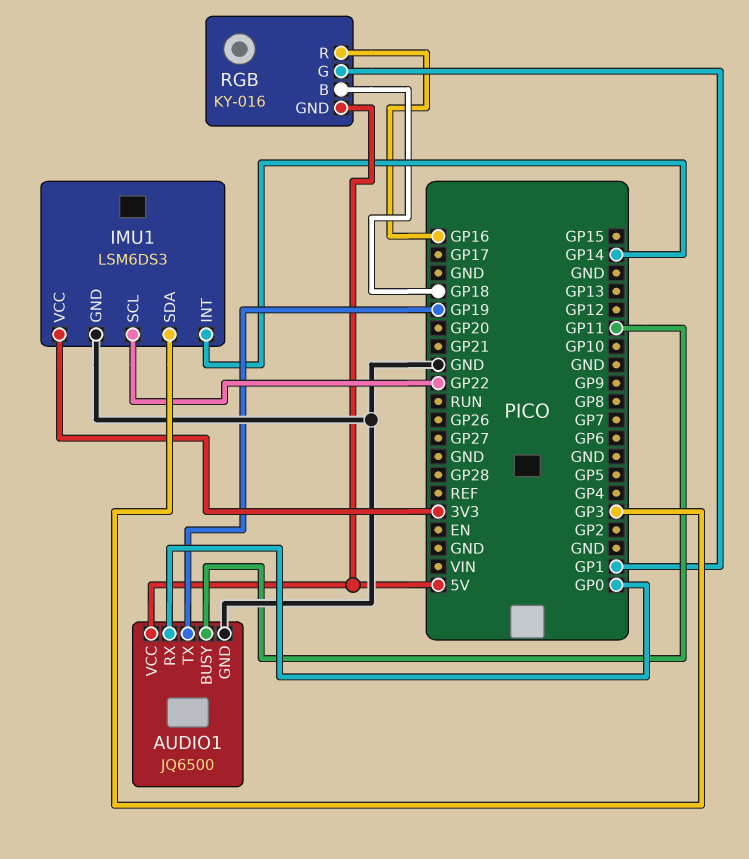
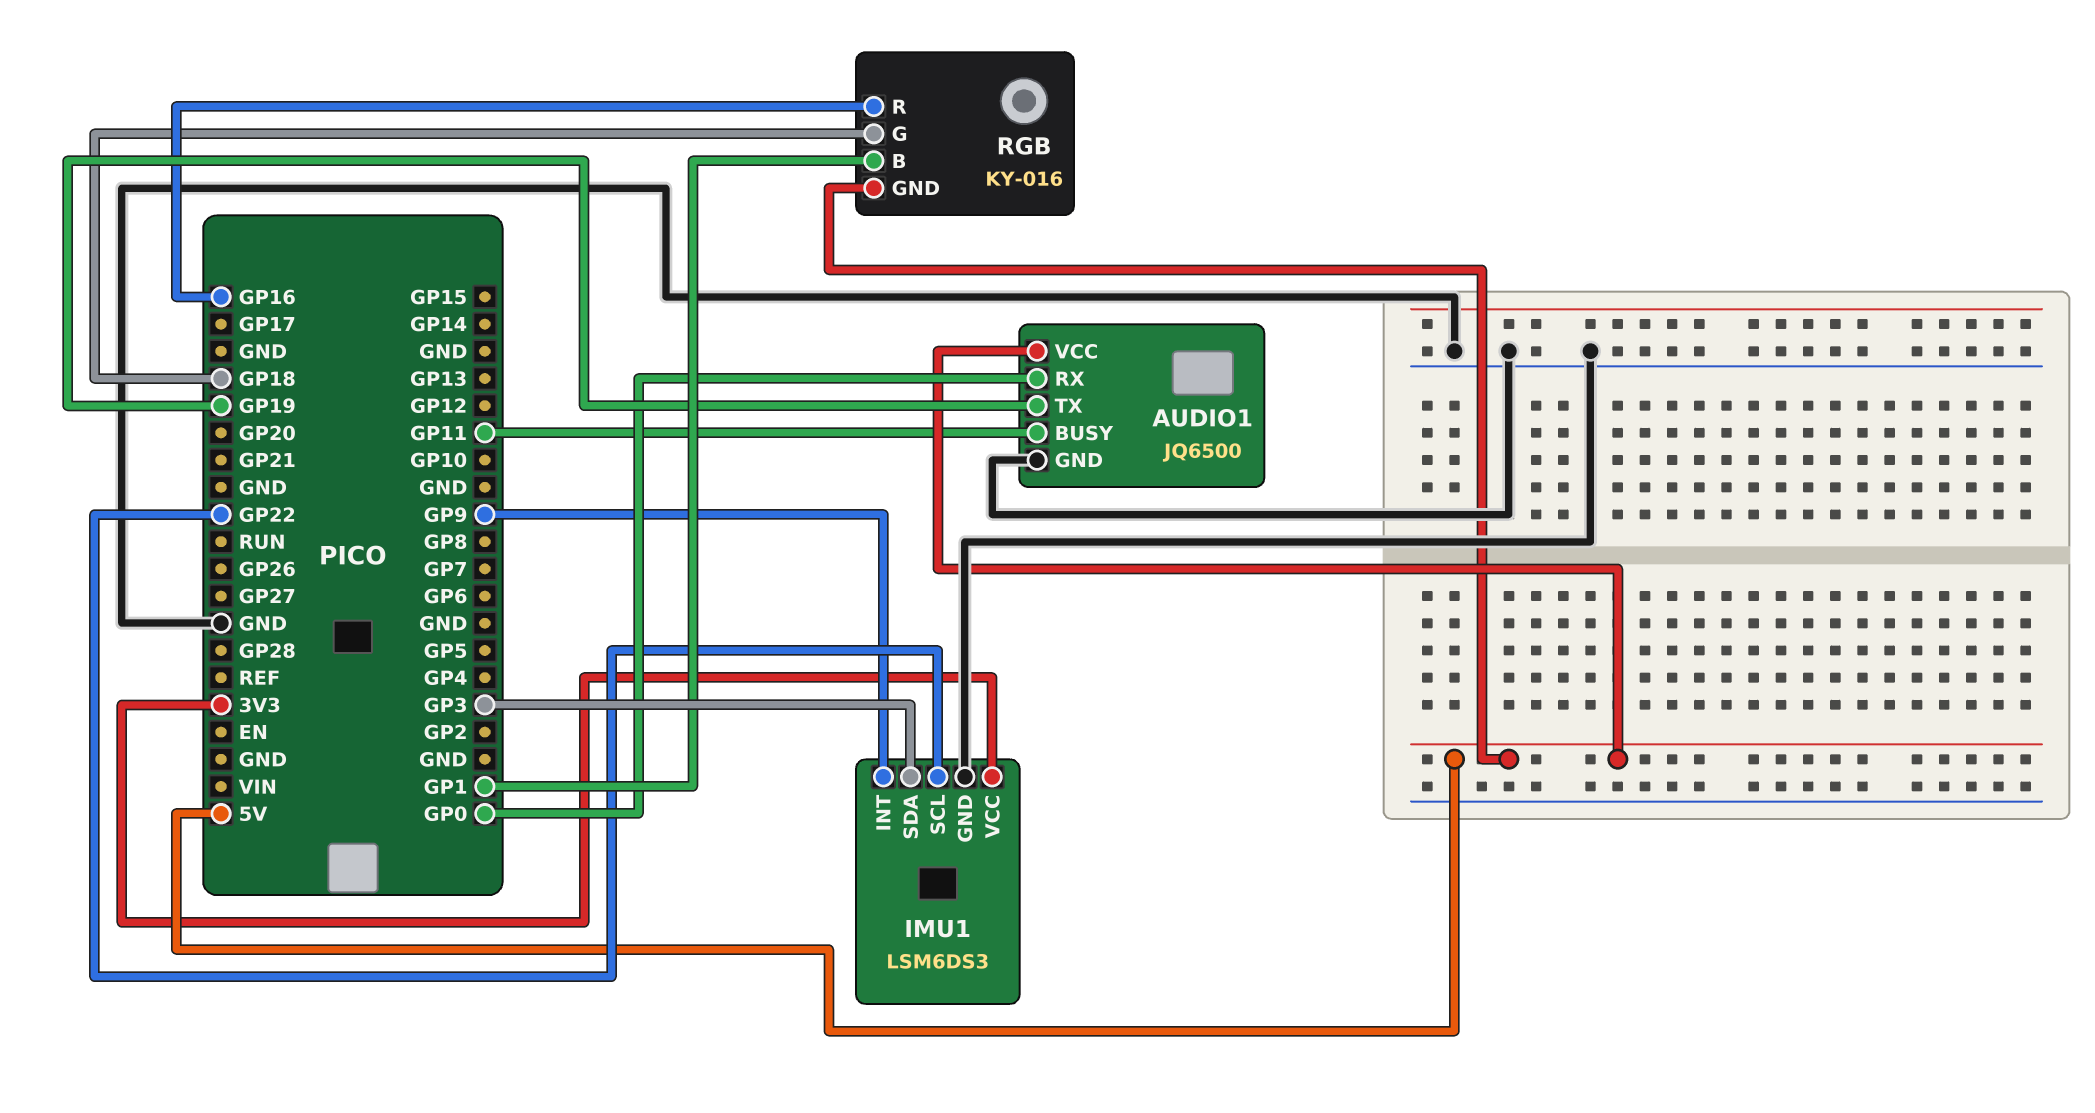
IMU1 pin INT: GP14 -> GP9
RGB pin B: GP18 -> GP1
RGB pin G: GP1 -> GP18

